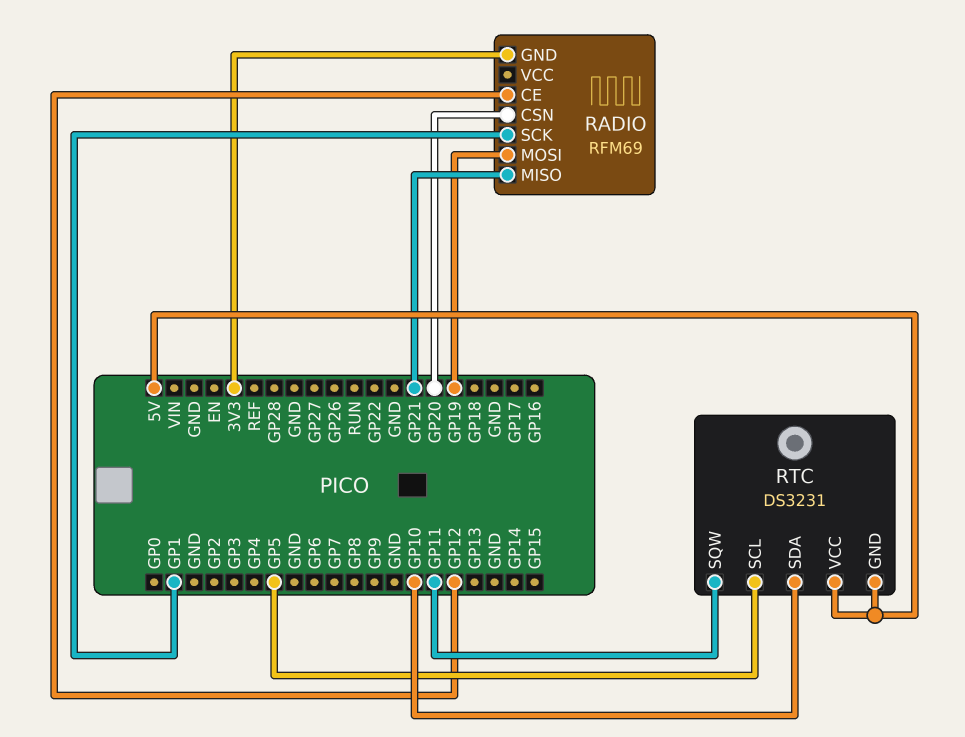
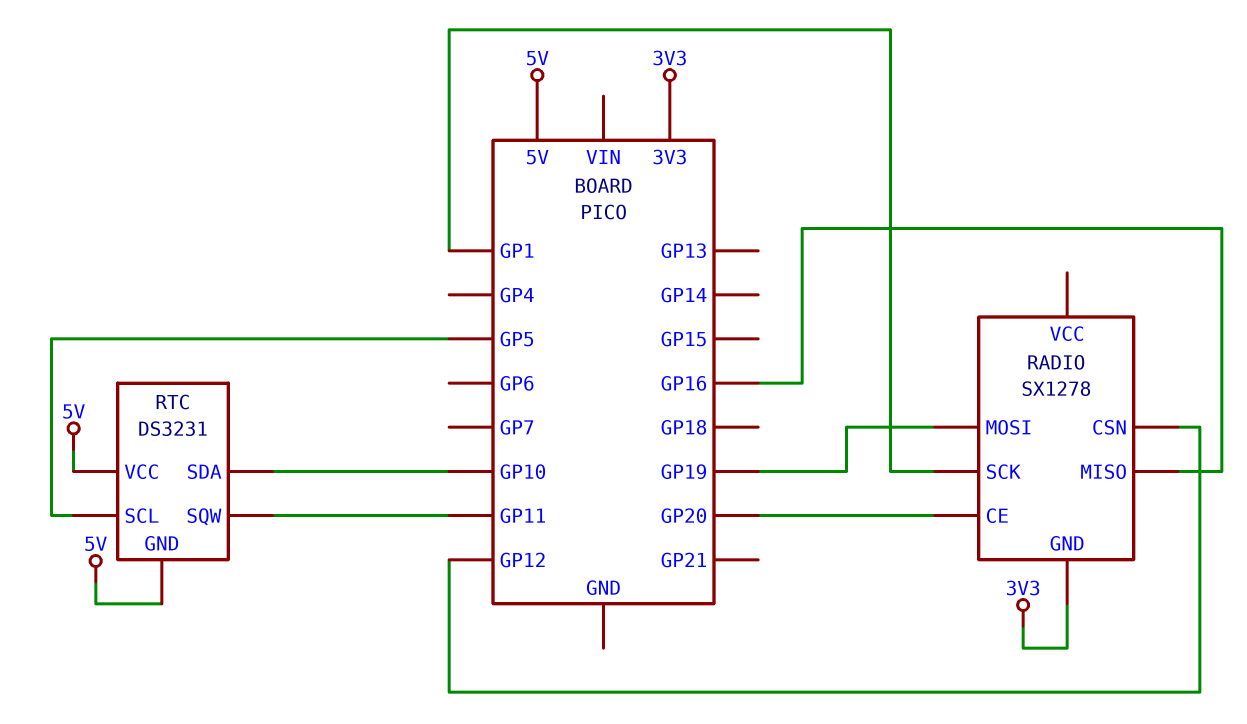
RADIO: RFM69 -> SX1278
RADIO pin CE: GP12 -> GP20
RADIO pin CSN: GP20 -> GP12
RADIO pin MISO: GP21 -> GP16

